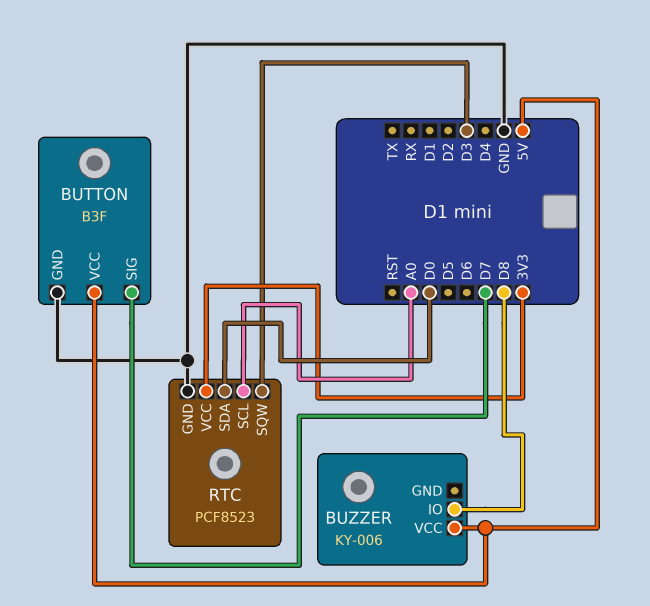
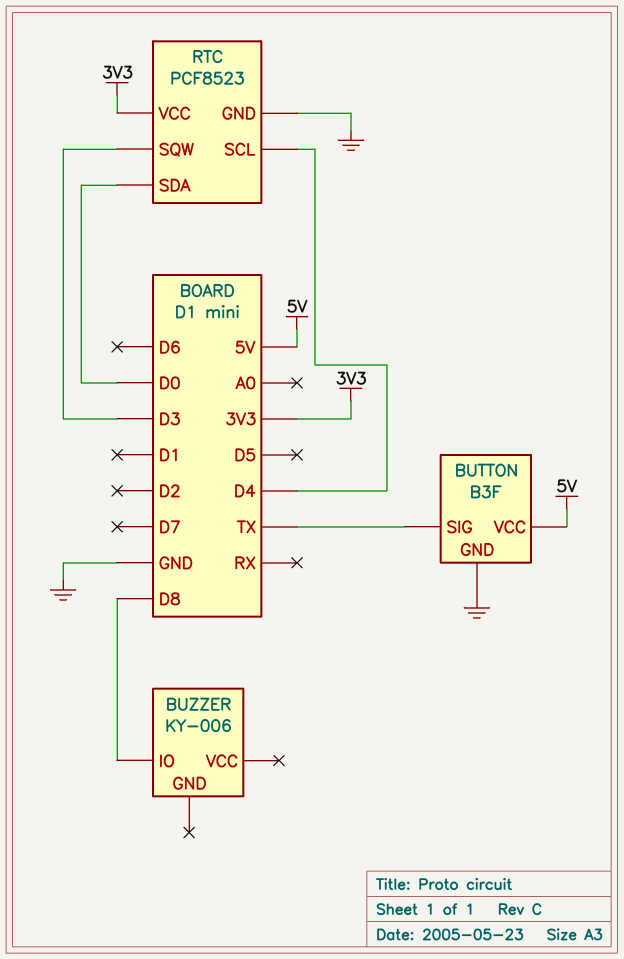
BUTTON pin SIG: D7 -> TX
BUZZER pin VCC: 5V -> none
RTC pin SCL: A0 -> D4

